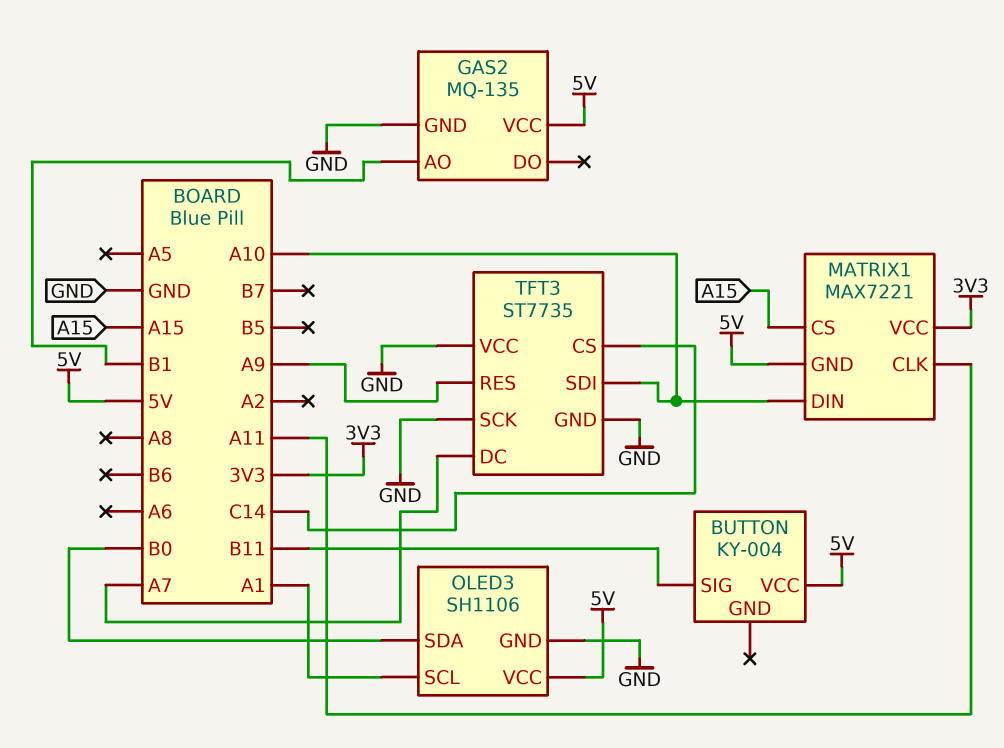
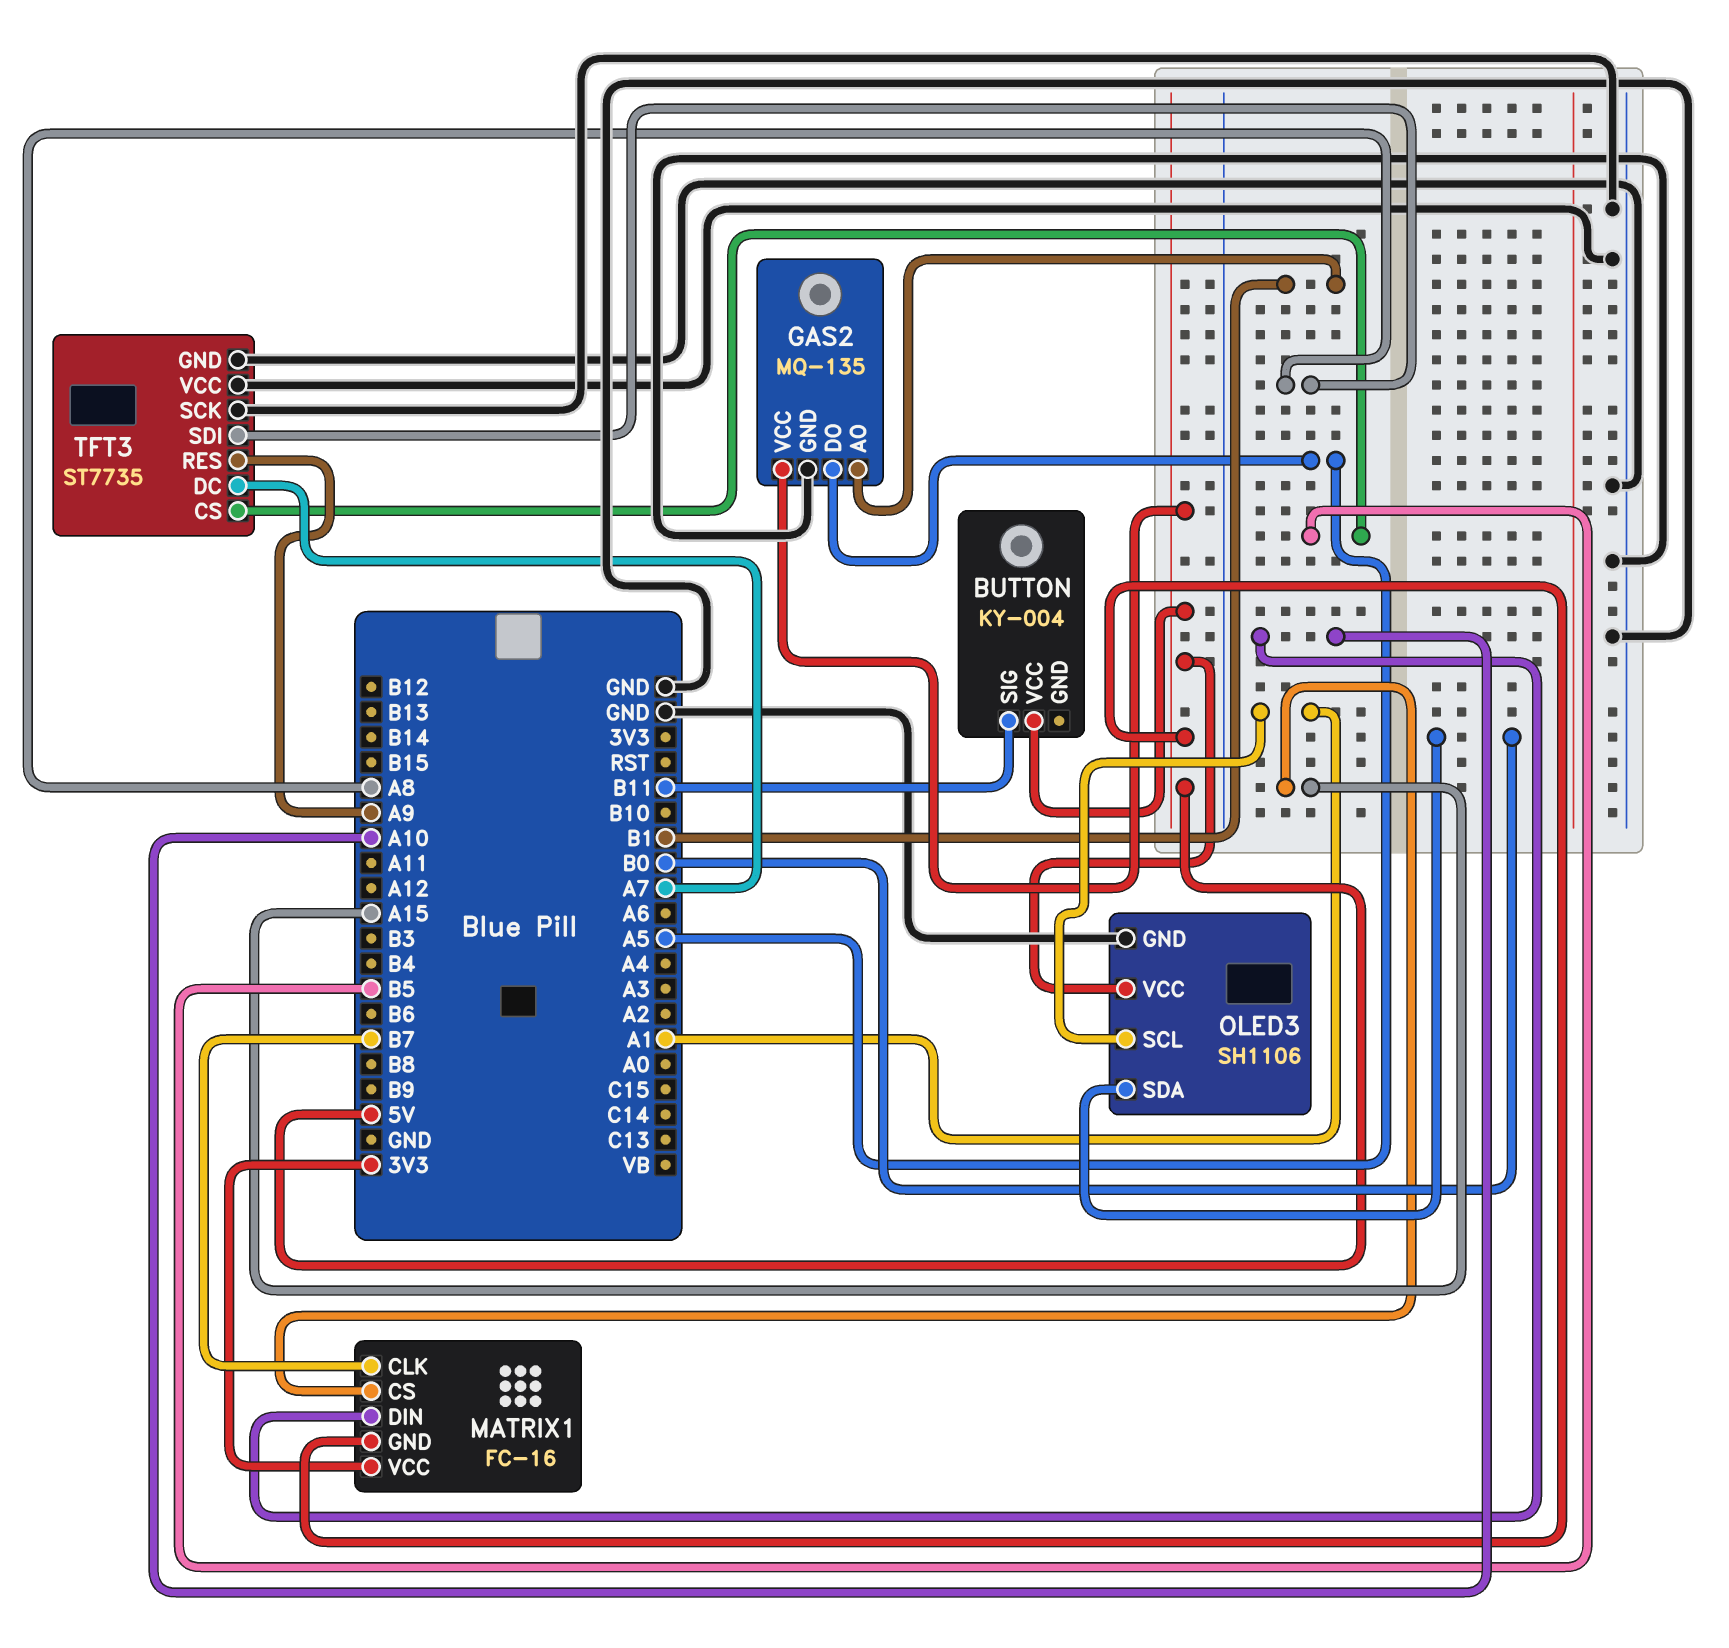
GAS2 pin DO: none -> A5
MATRIX1: MAX7221 -> FC-16
MATRIX1 pin CLK: A11 -> B7
TFT3 pin CS: C14 -> B5
TFT3 pin SDI: A10 -> A8

